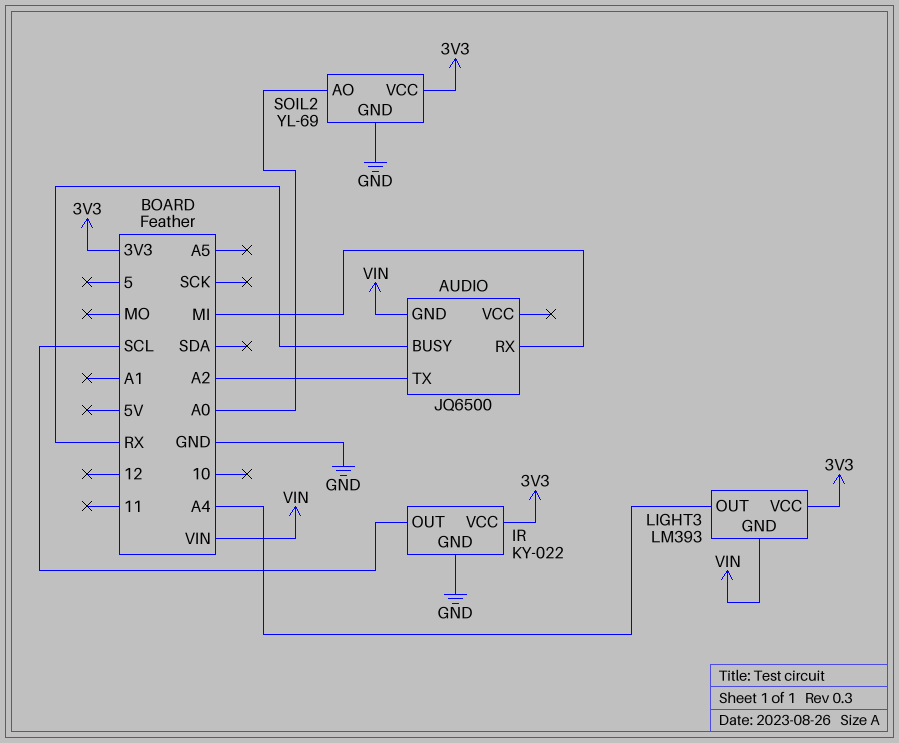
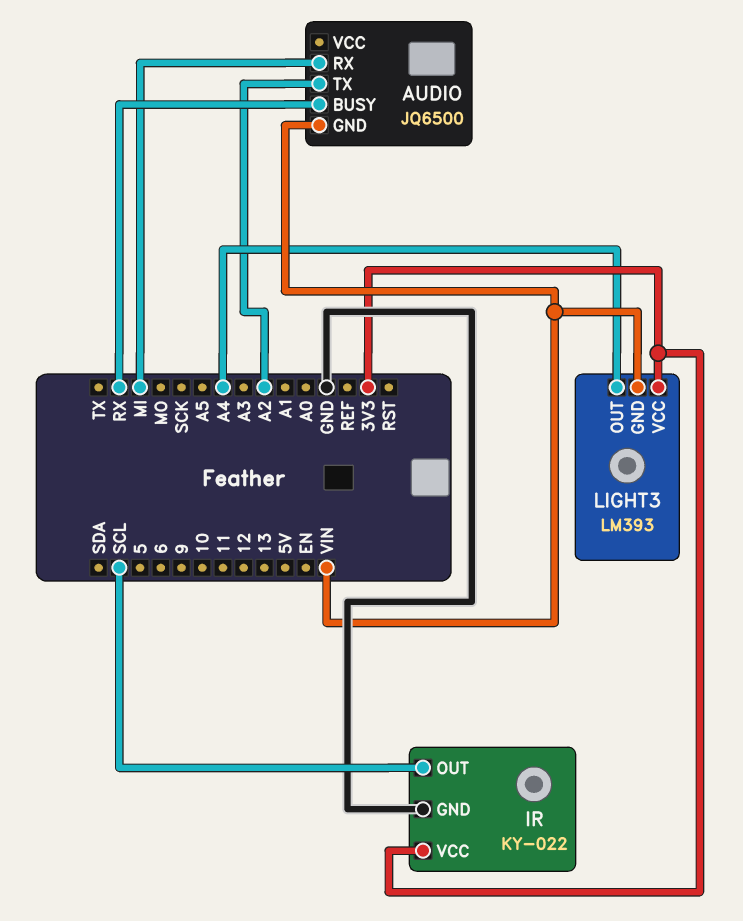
SOIL2: YL-69 -> none
SOIL2 pin AO: A0 -> none
SOIL2 pin GND: GND -> none
SOIL2 pin VCC: 3V3 -> none

